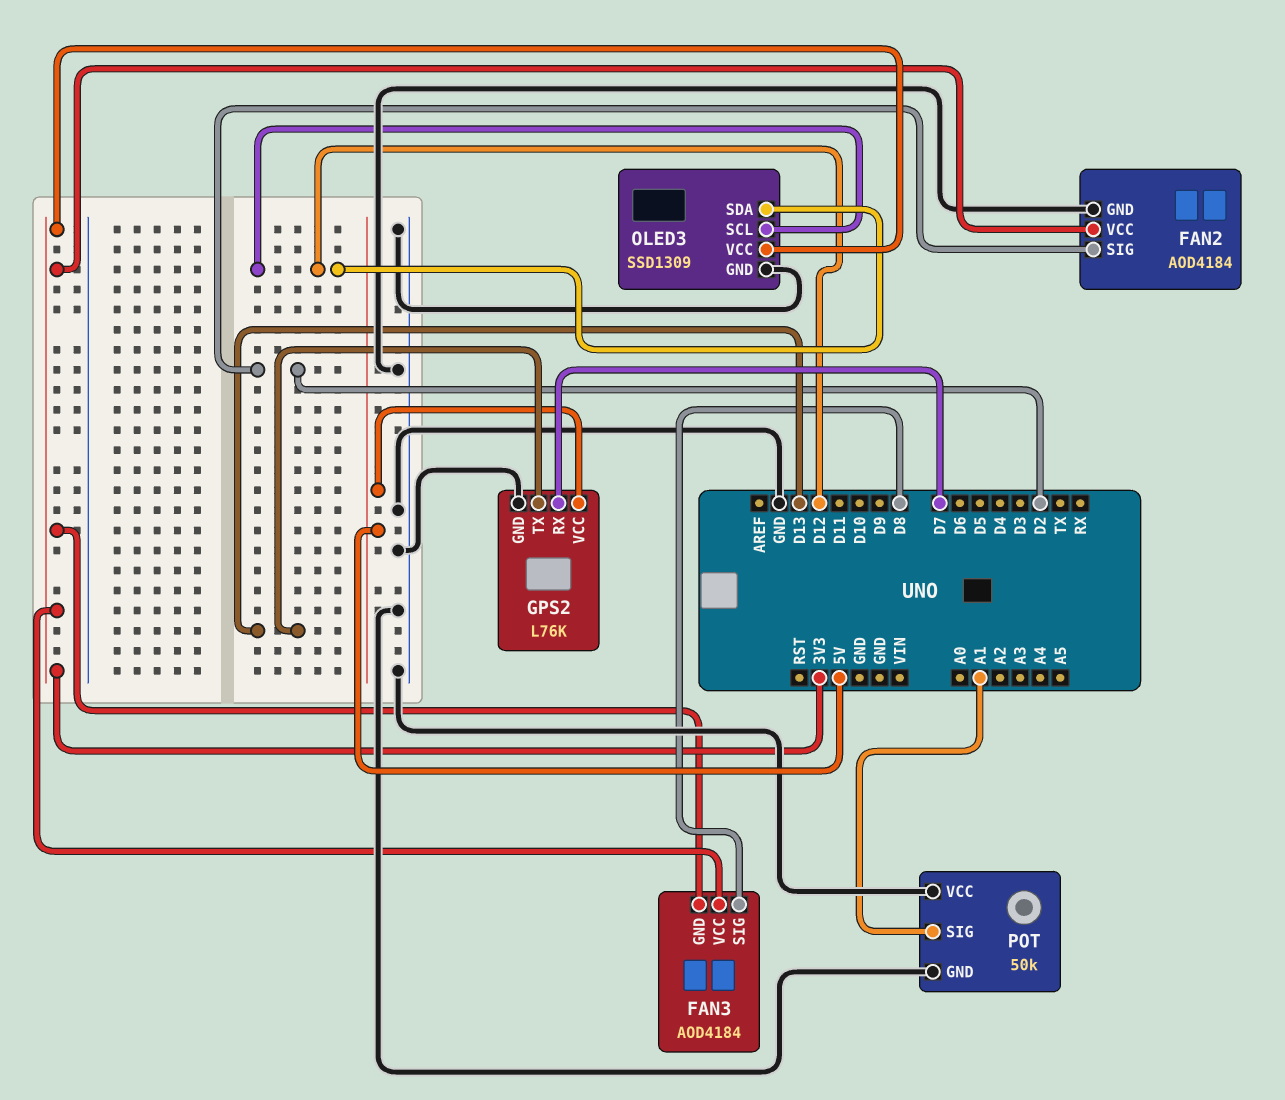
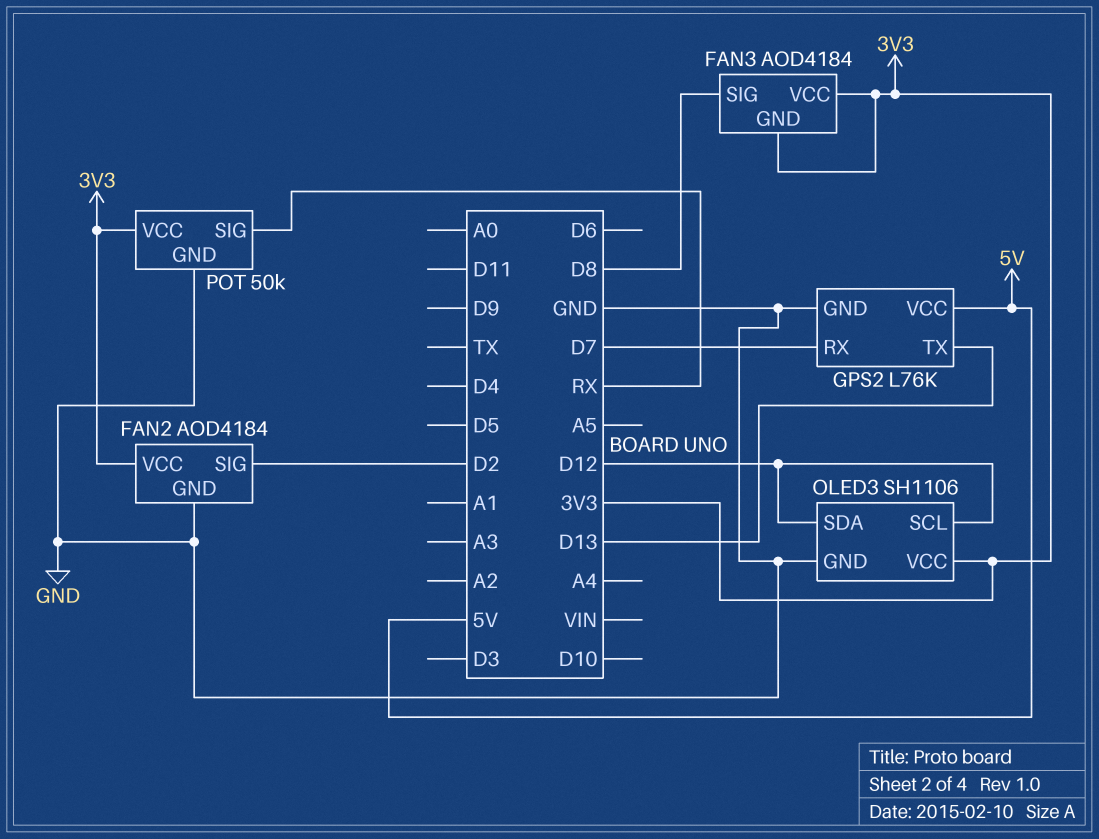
OLED3: SSD1309 -> SH1106
POT pin SIG: A1 -> RX
POT pin VCC: GND -> 3V3

